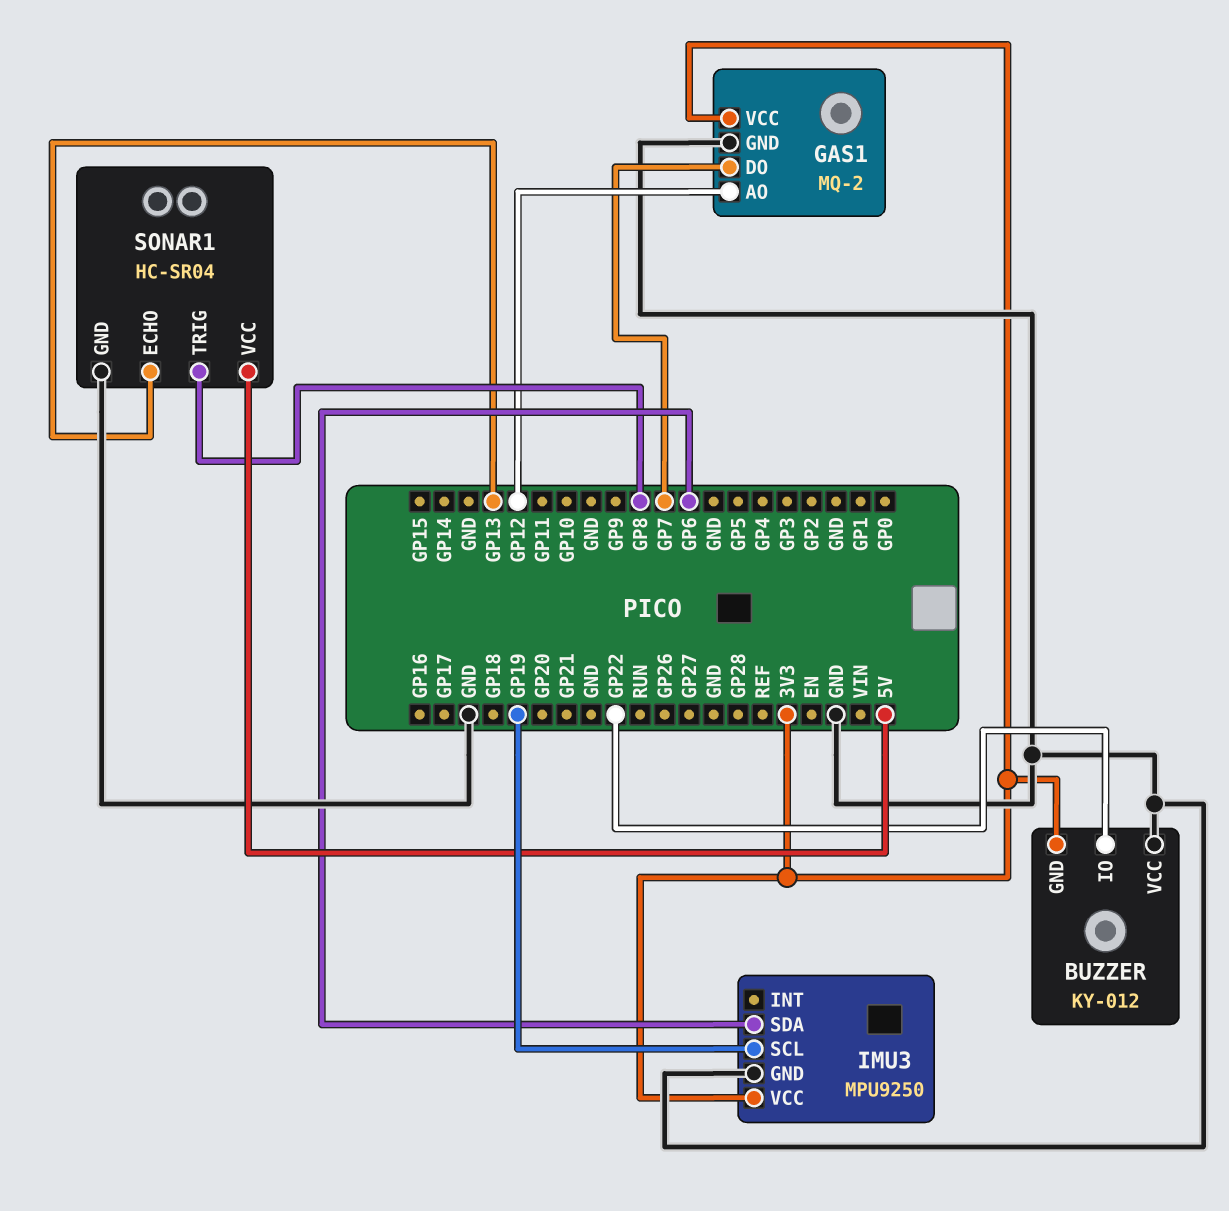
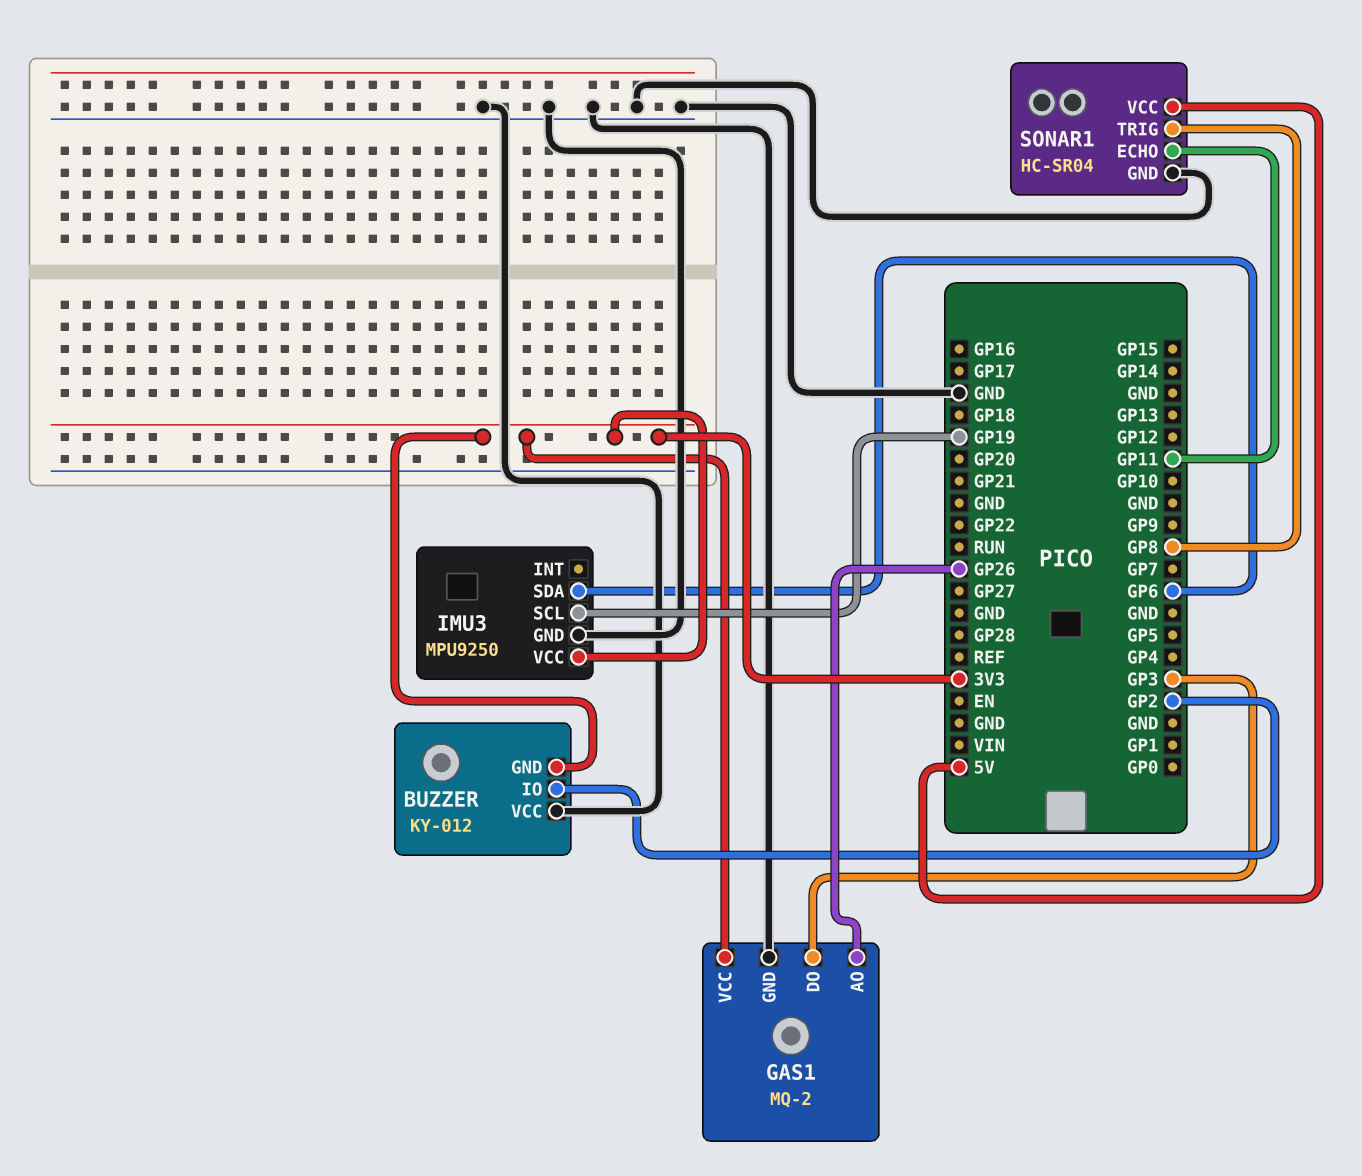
BUZZER pin IO: GP22 -> GP2
GAS1 pin AO: GP12 -> GP26
GAS1 pin DO: GP7 -> GP3
SONAR1 pin ECHO: GP13 -> GP11

